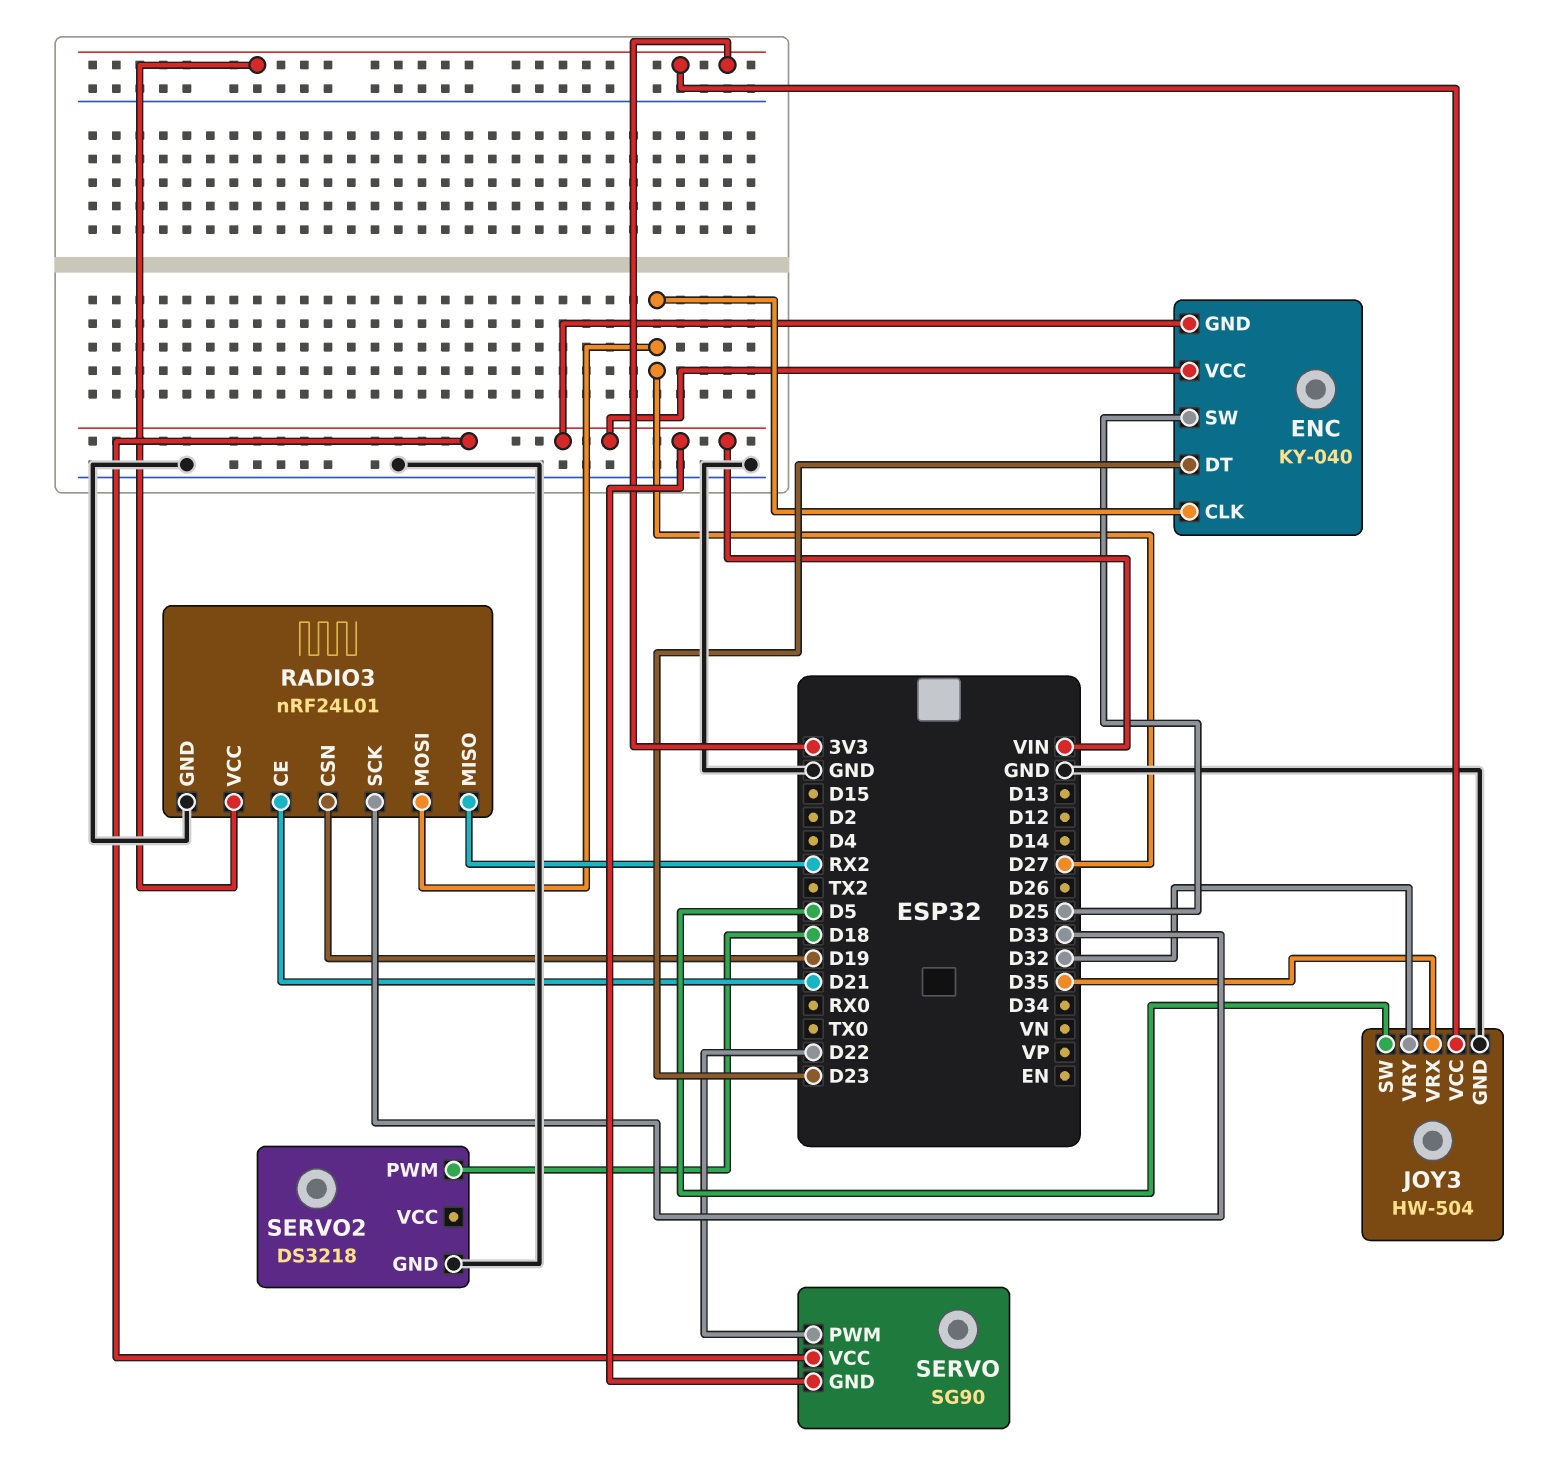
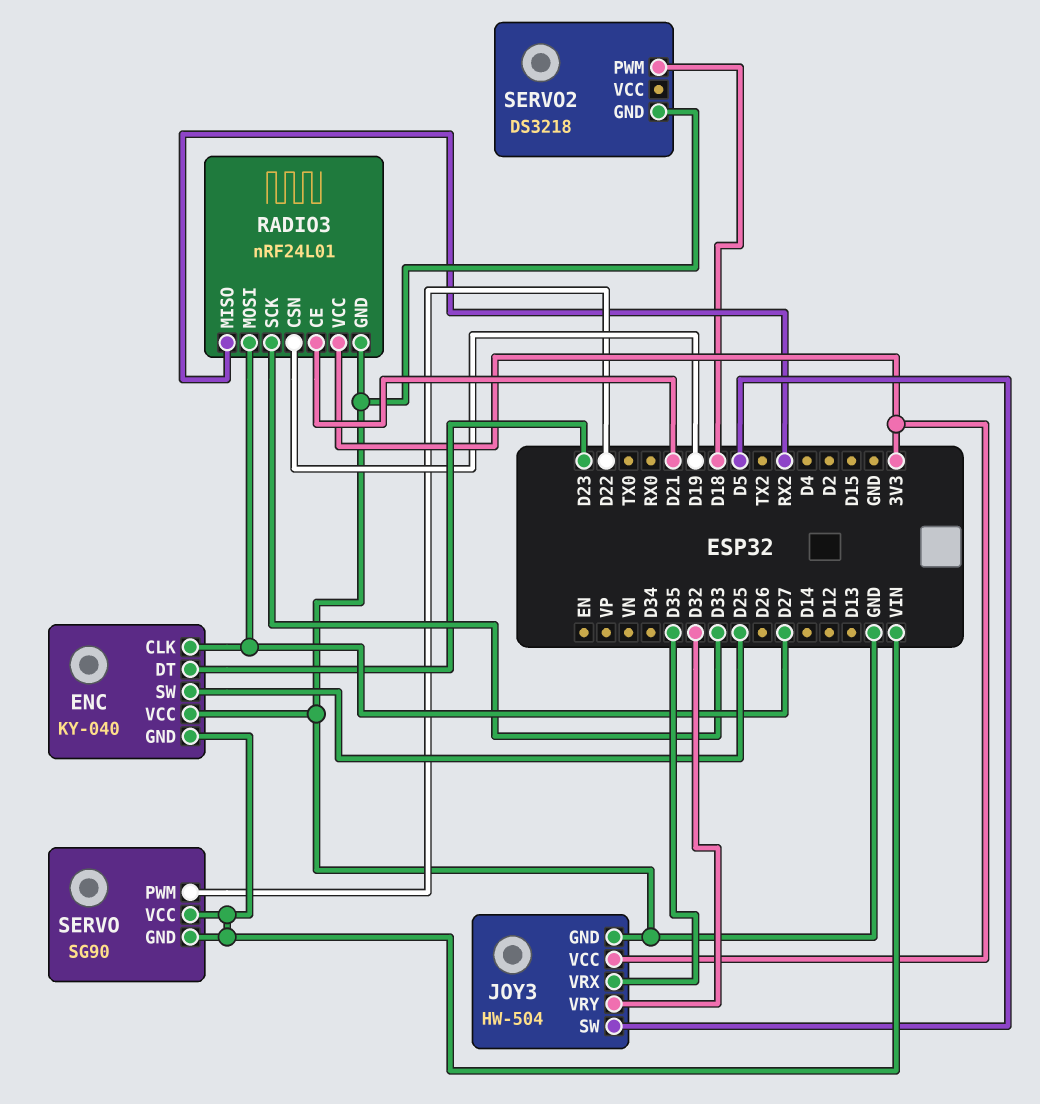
ENC pin VCC: VIN -> GND

